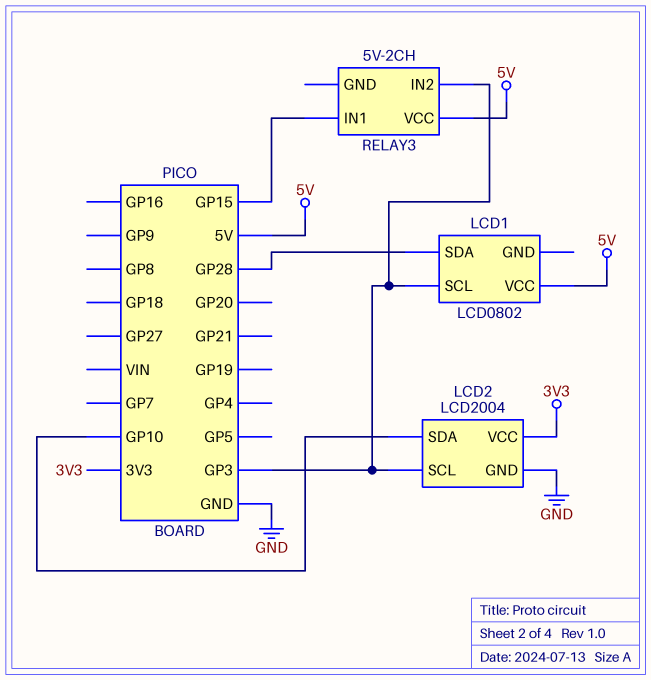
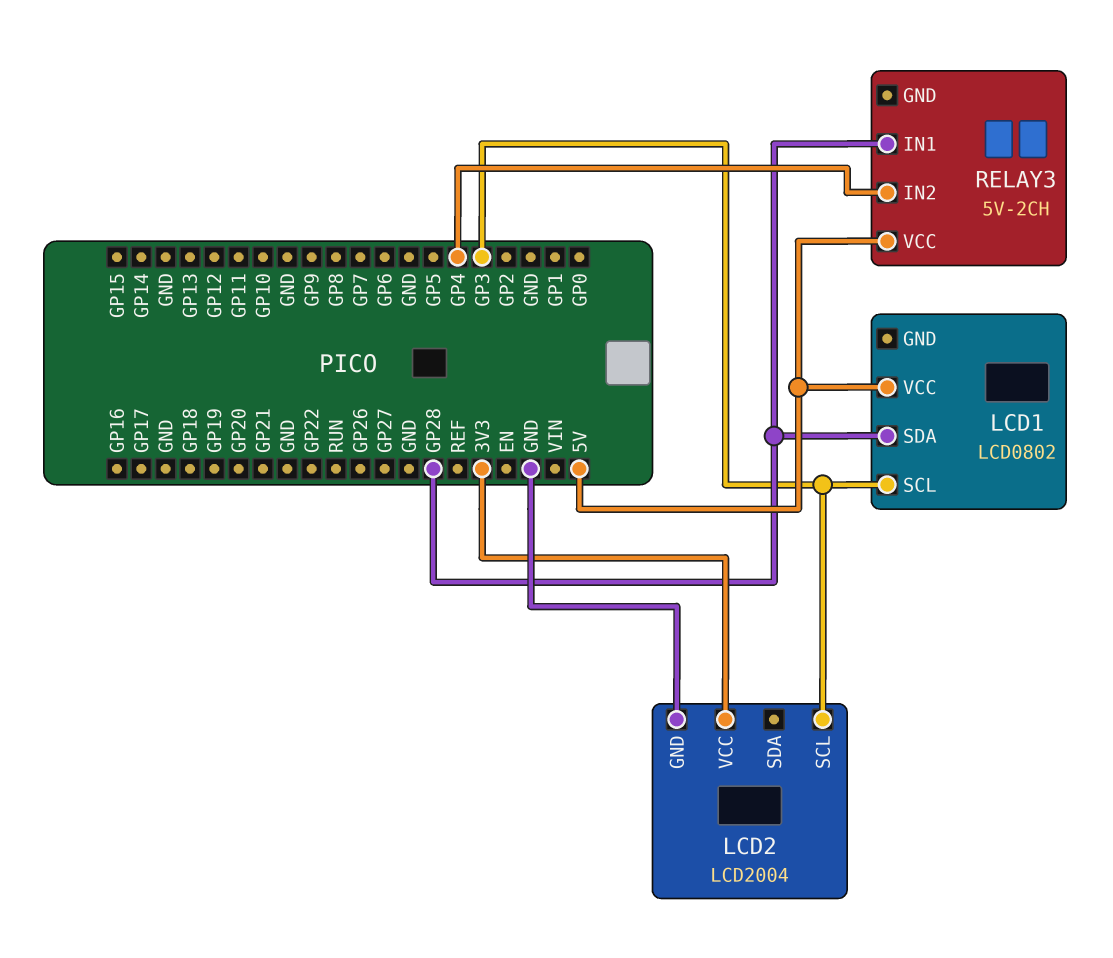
LCD2 pin SDA: GP10 -> none
RELAY3 pin IN1: GP15 -> GP28
RELAY3 pin IN2: GP3 -> GP4

